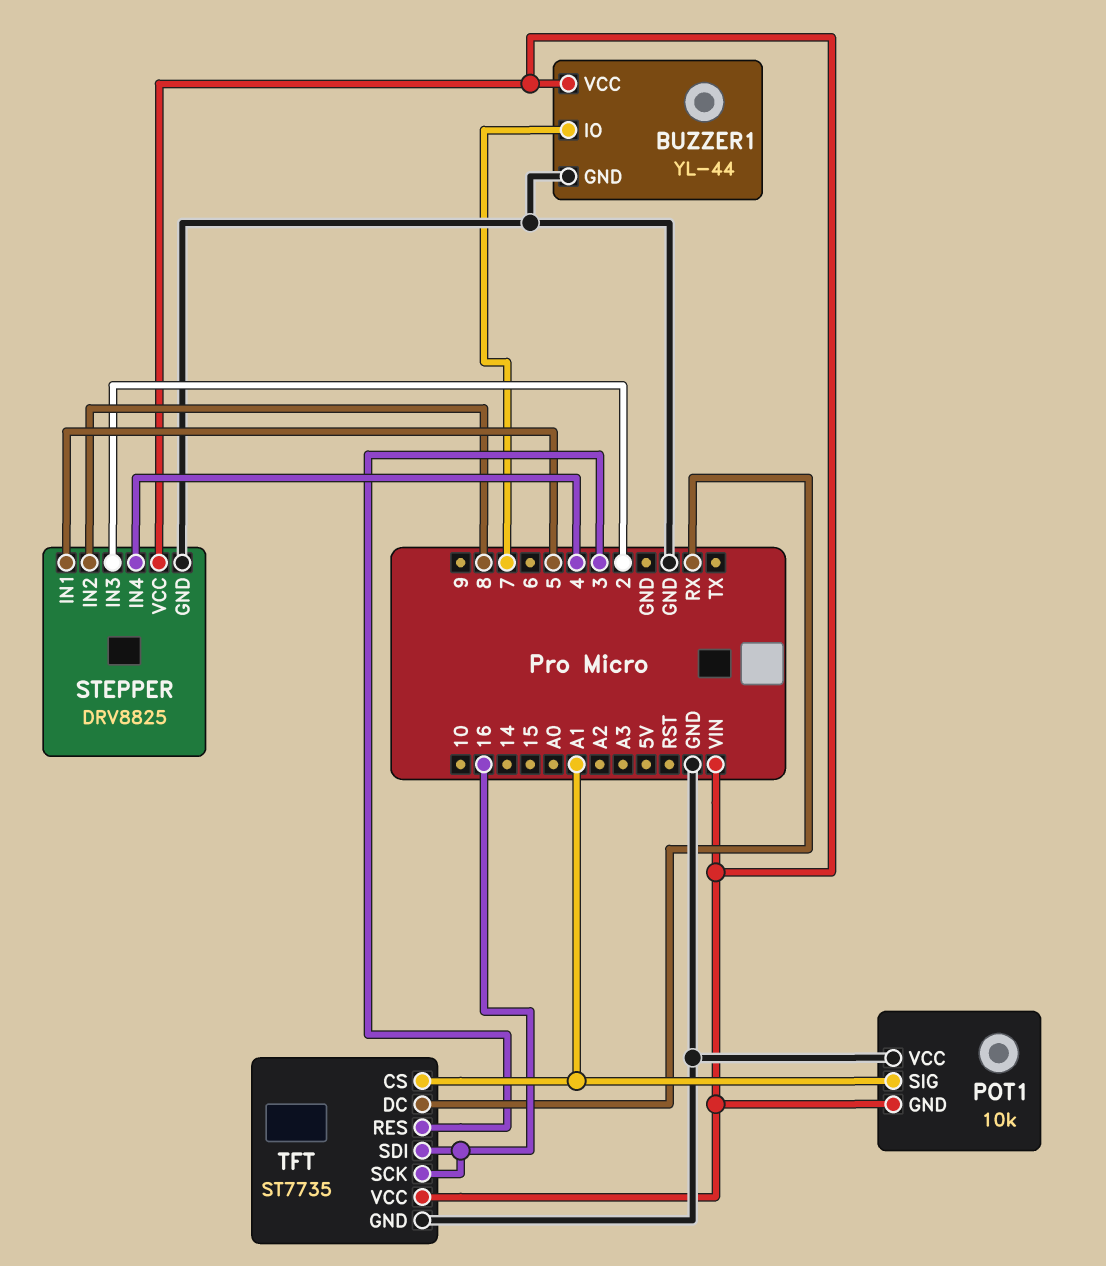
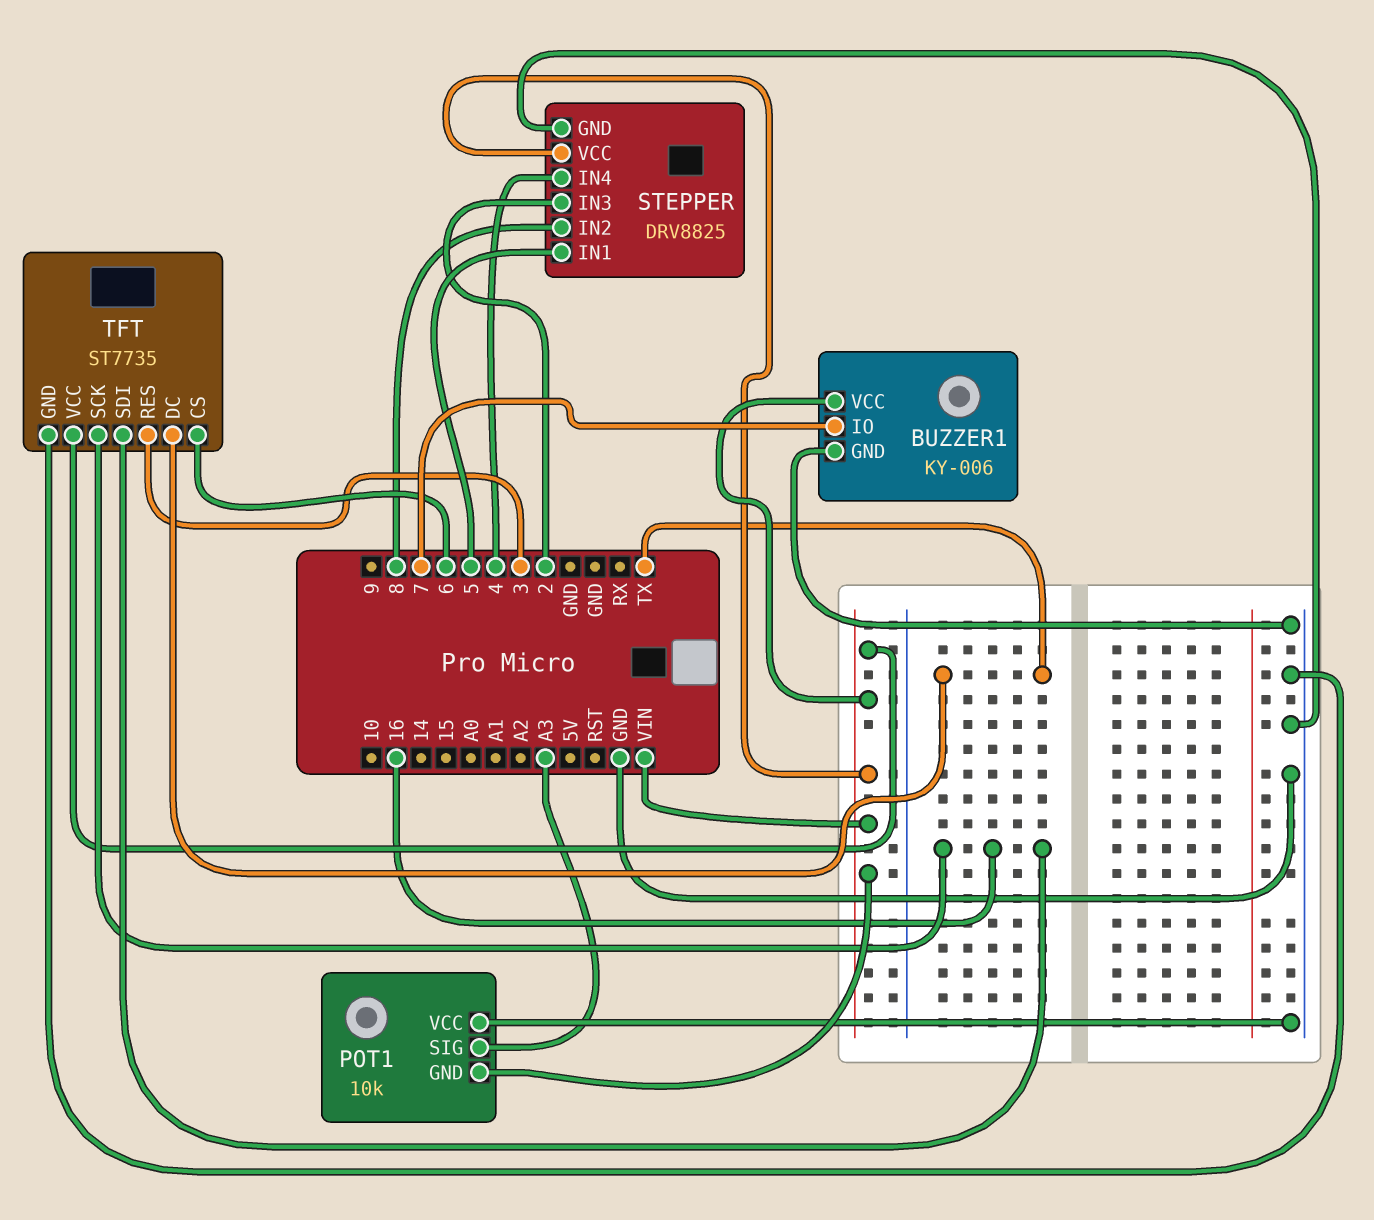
BUZZER1: YL-44 -> KY-006
POT1 pin SIG: A1 -> A3
TFT pin CS: A1 -> 6
TFT pin DC: RX -> TX

